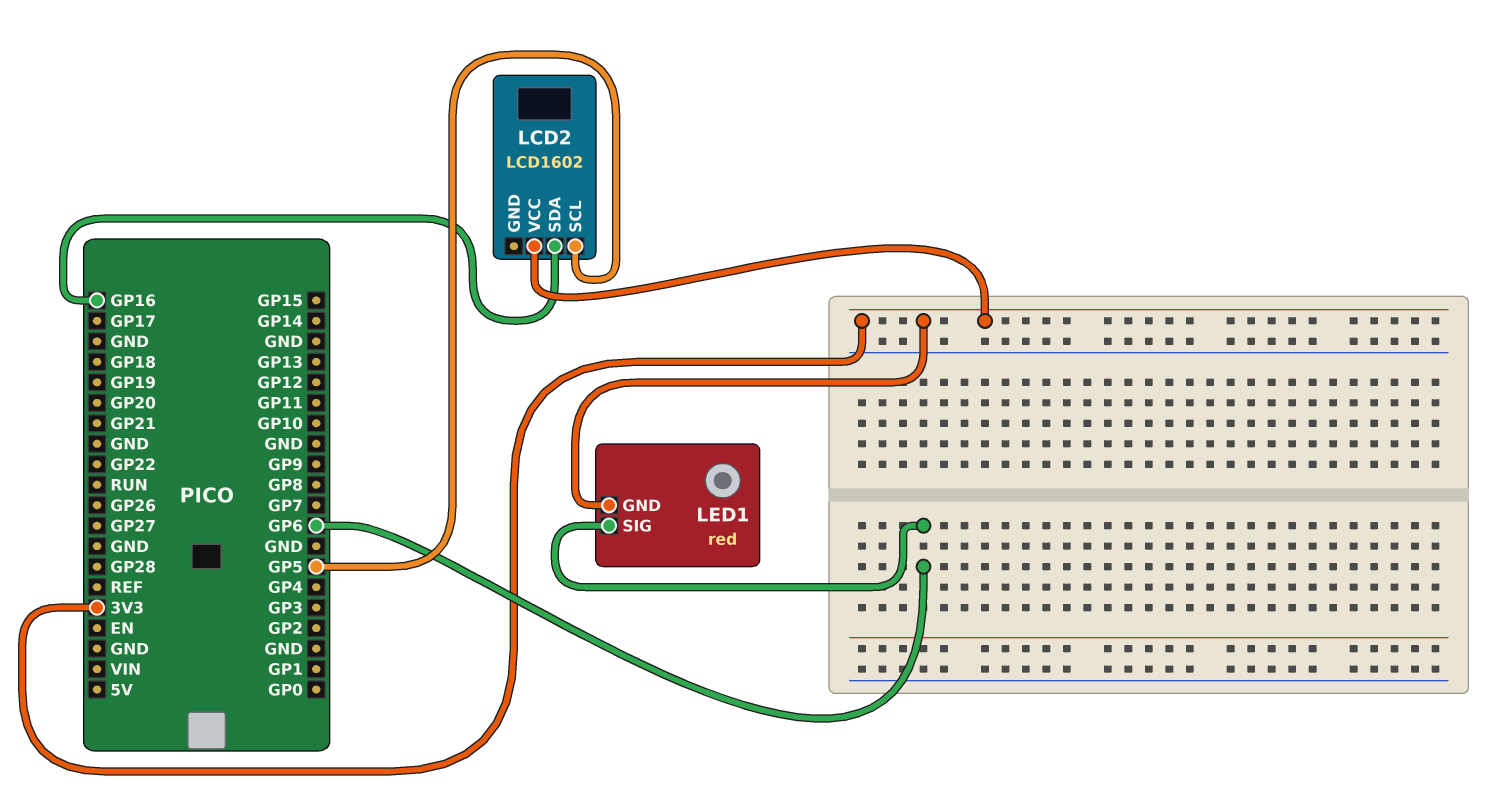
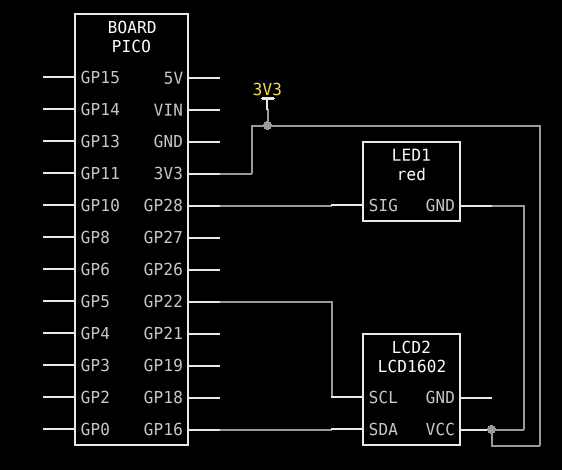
LCD2 pin SCL: GP5 -> GP22
LED1 pin SIG: GP6 -> GP28

